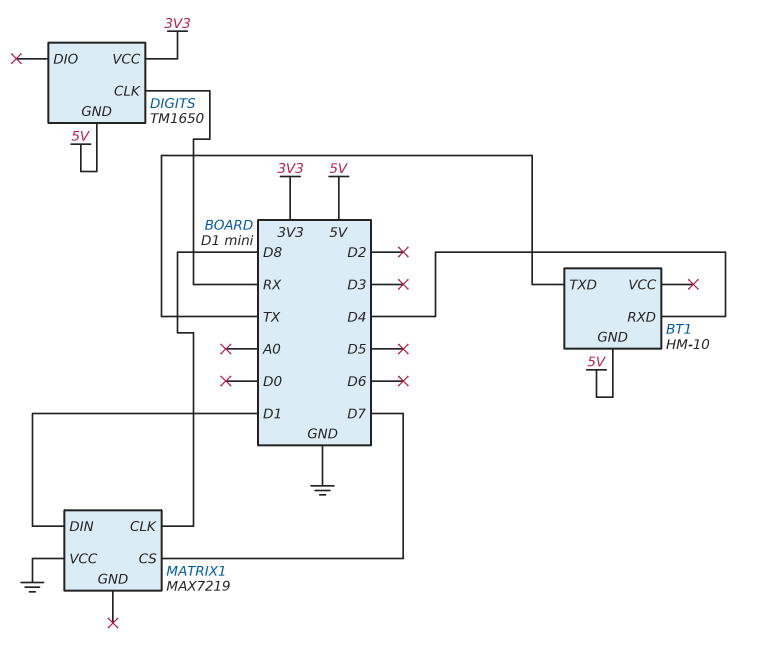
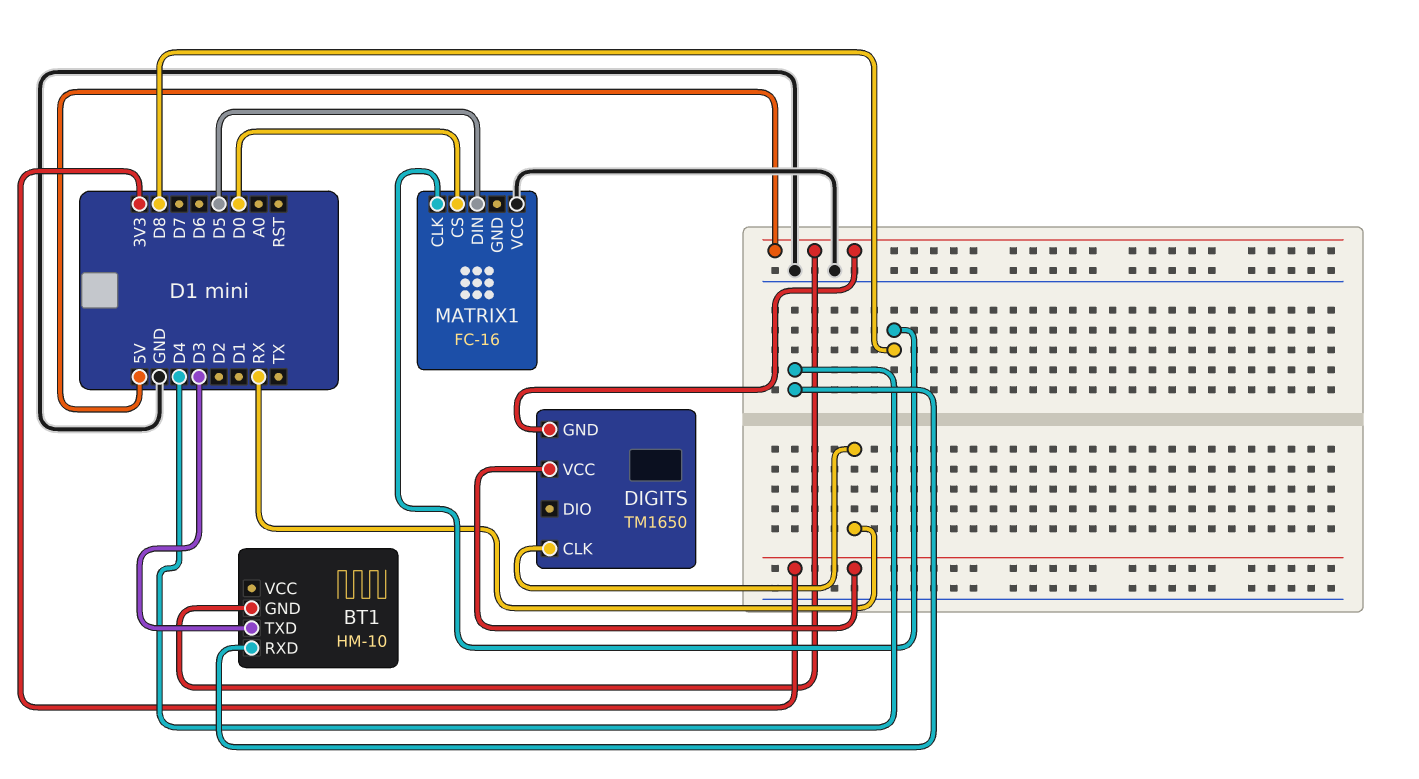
BT1 pin TXD: TX -> D3
MATRIX1: MAX7219 -> FC-16
MATRIX1 pin CS: D7 -> D0
MATRIX1 pin DIN: D1 -> D5

